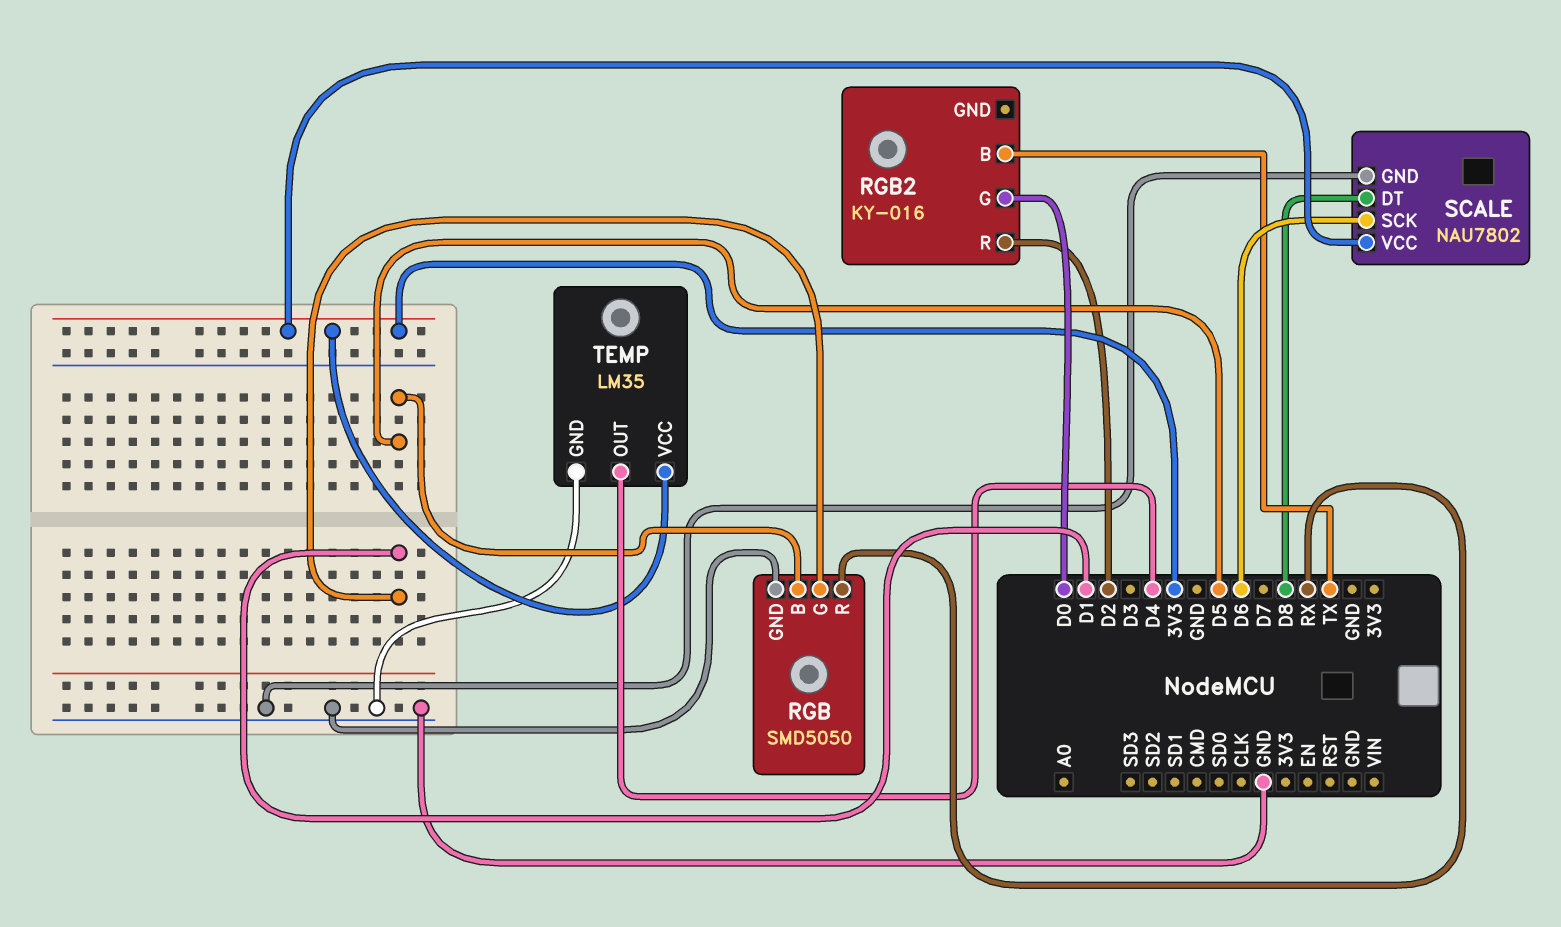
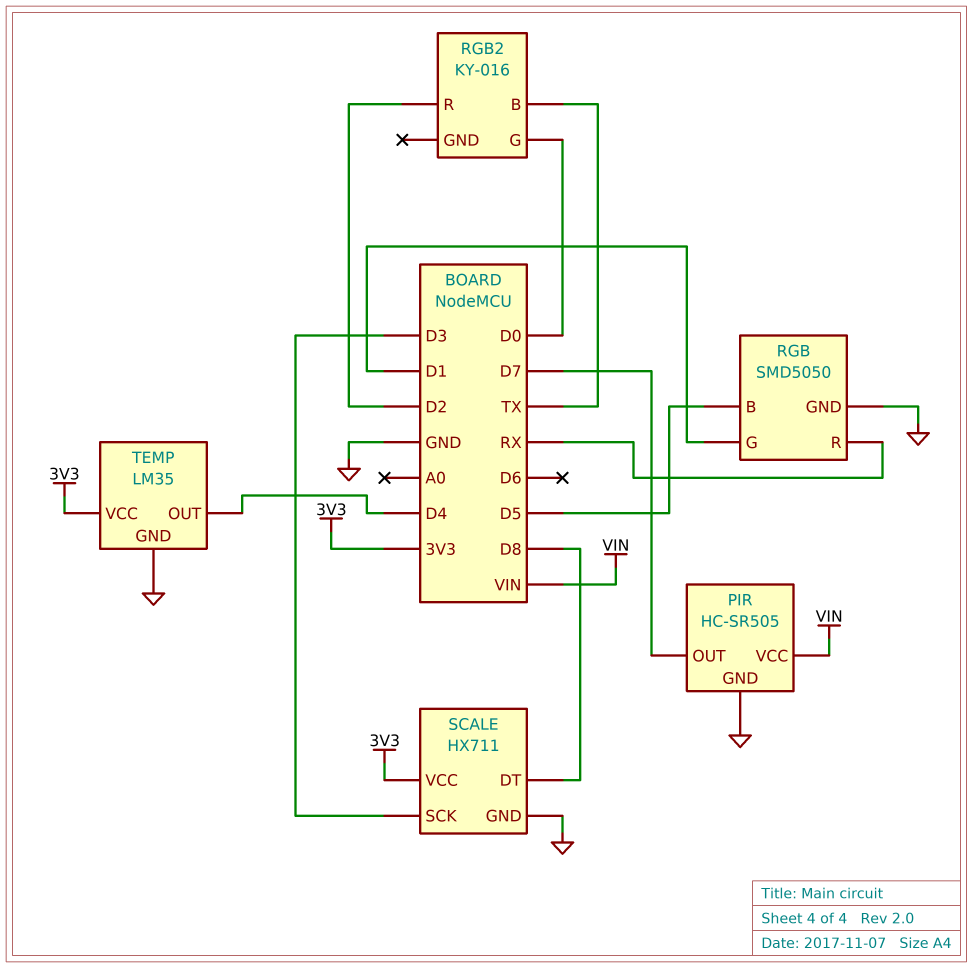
PIR: none -> HC-SR505
PIR pin GND: none -> GND
PIR pin OUT: none -> D7
PIR pin VCC: none -> VIN
SCALE: NAU7802 -> HX711
SCALE pin SCK: D6 -> D3

